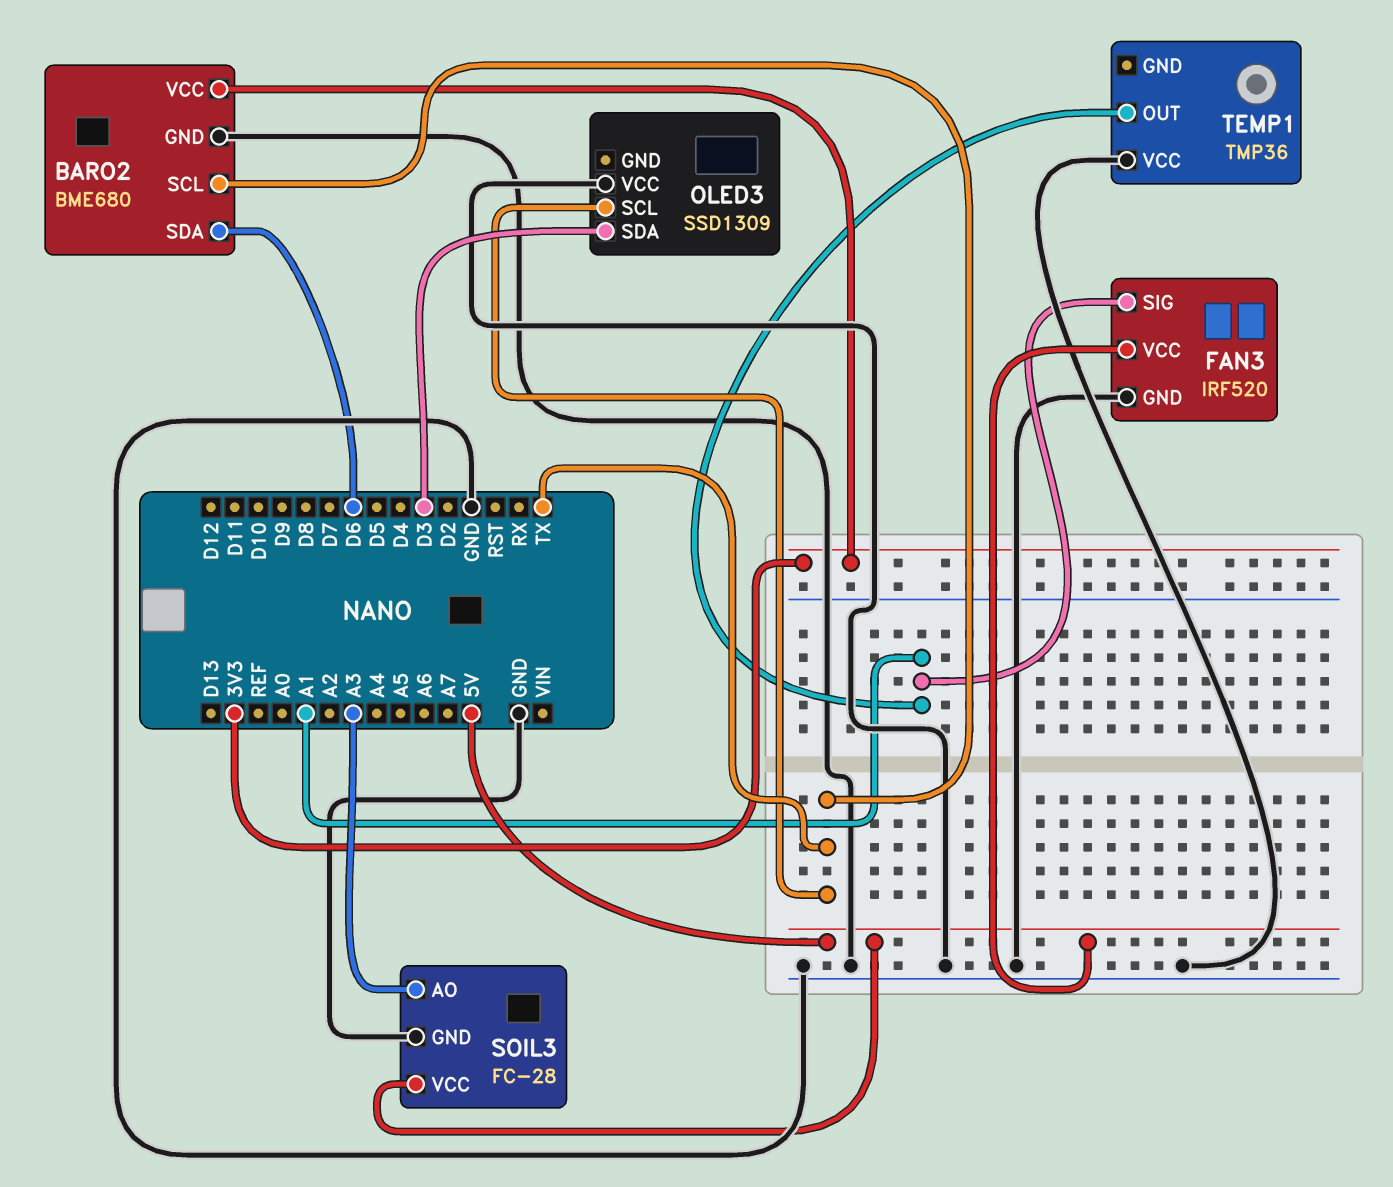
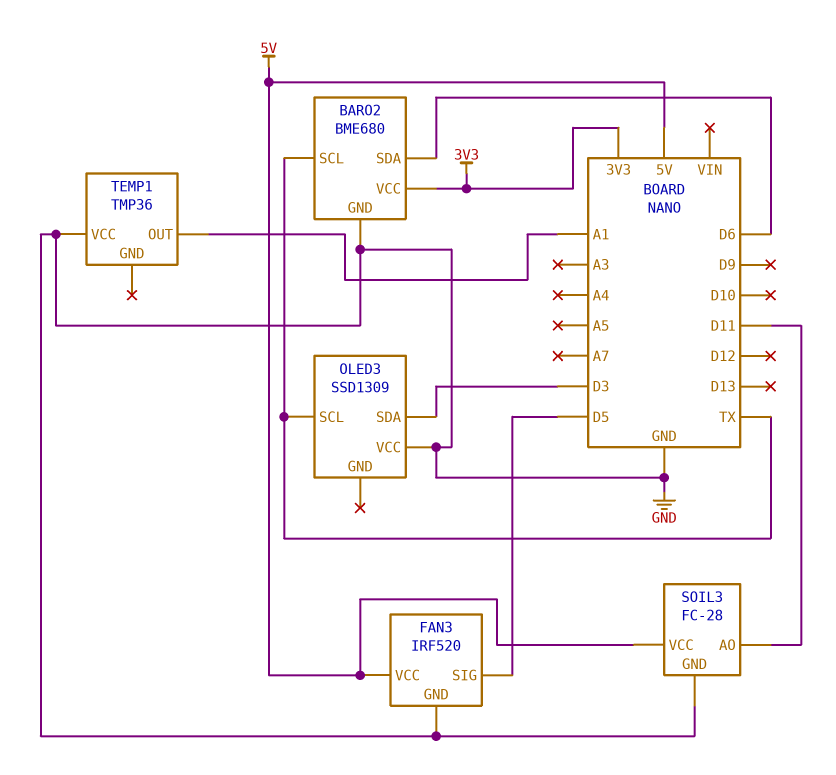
FAN3 pin SIG: A1 -> D5
SOIL3 pin AO: A3 -> D11

